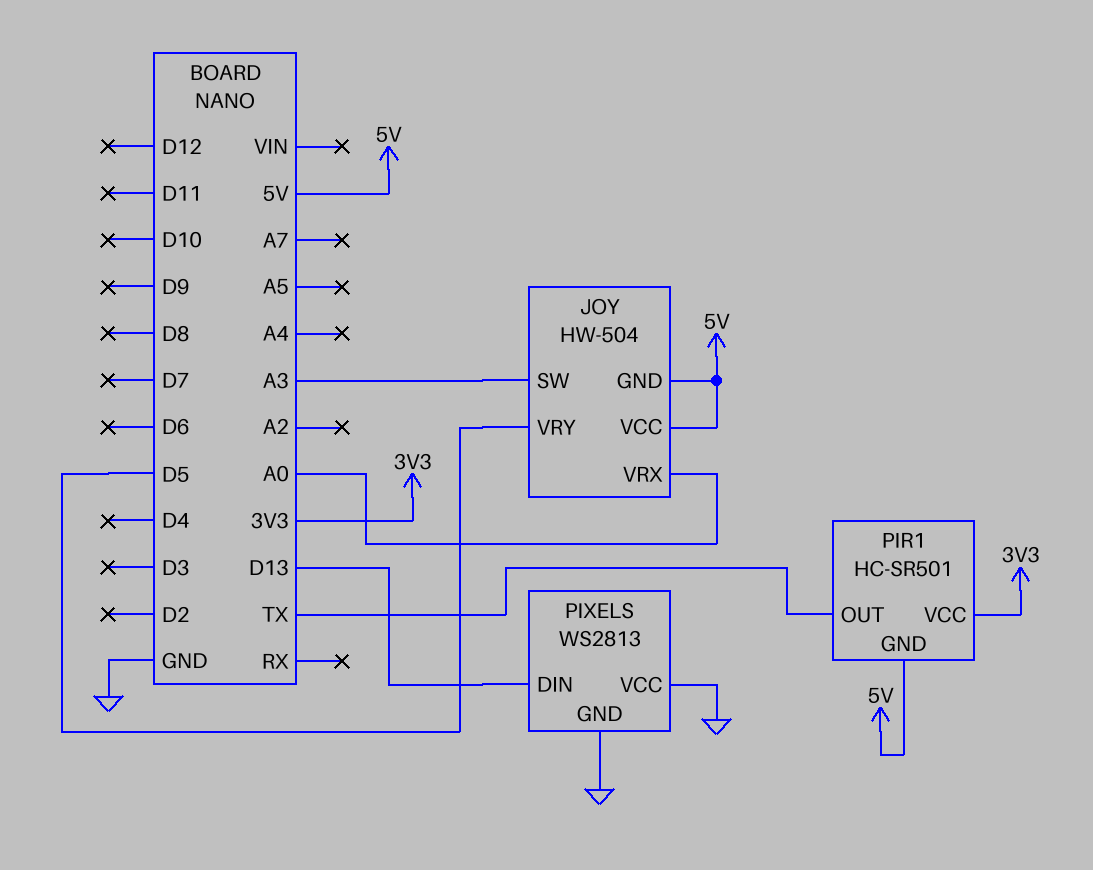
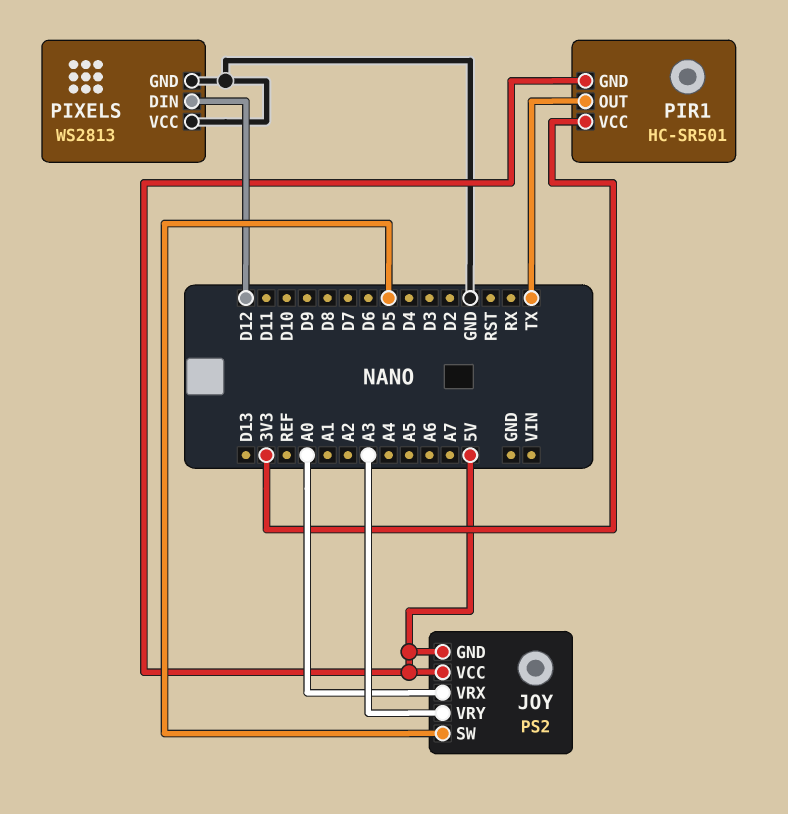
JOY: HW-504 -> PS2
JOY pin SW: A3 -> D5
JOY pin VRY: D5 -> A3
PIXELS pin DIN: D13 -> D12

